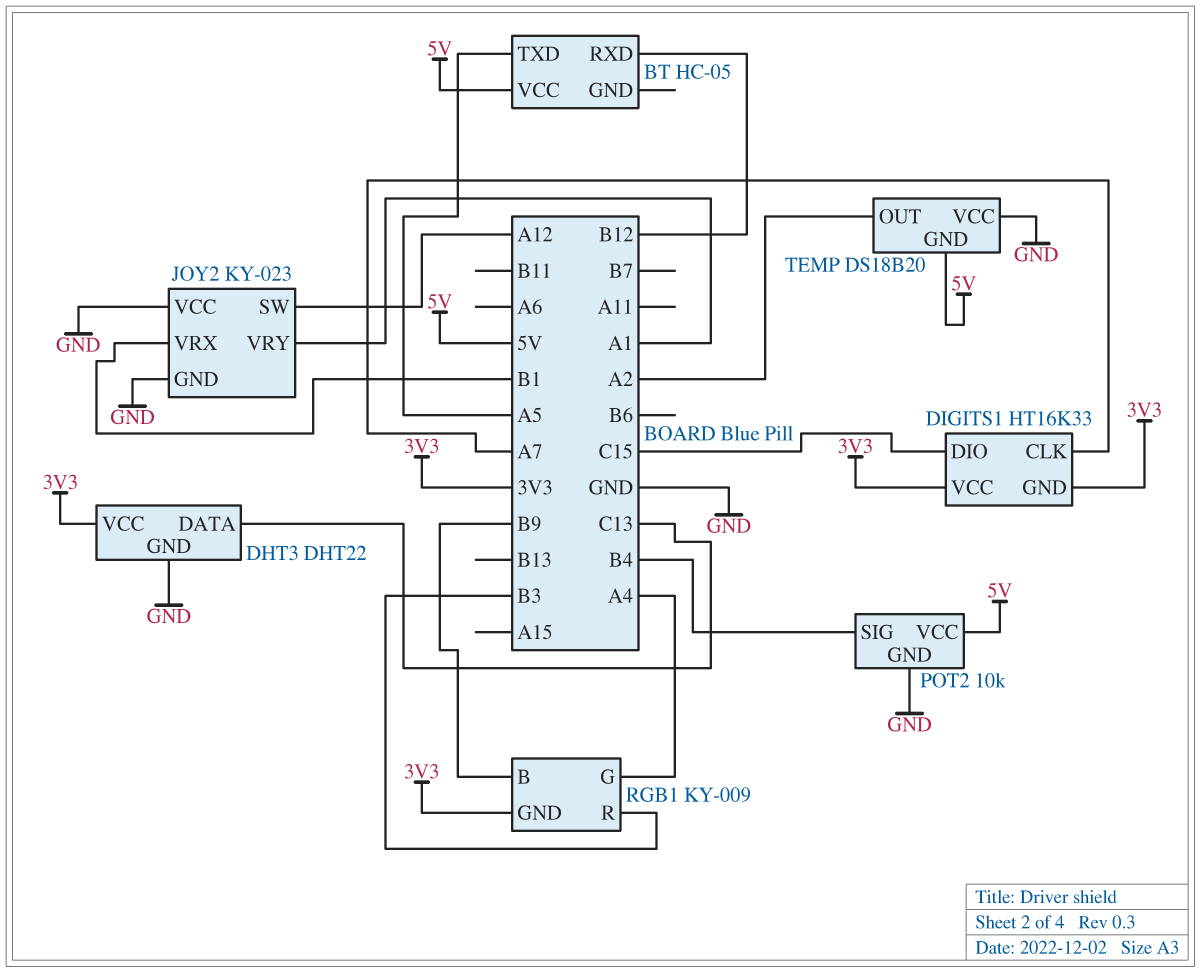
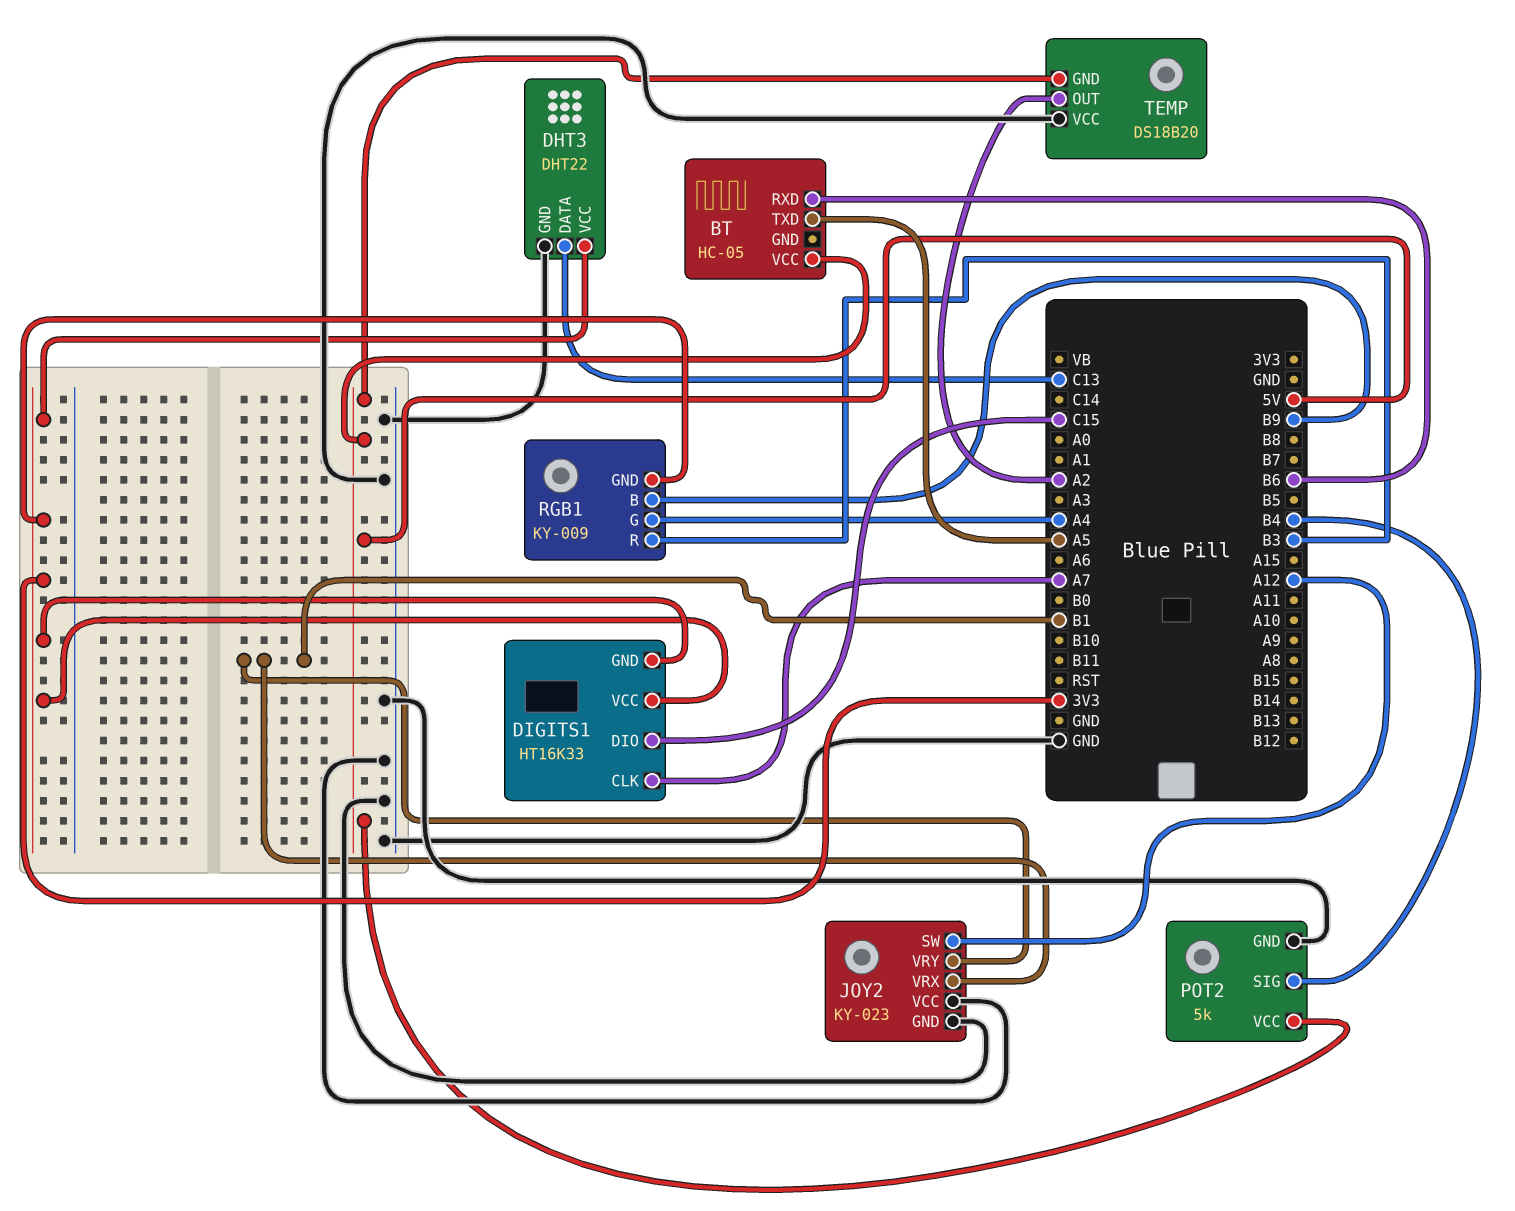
BT pin RXD: B12 -> B6
JOY2 pin VRY: A1 -> B1
POT2: 10k -> 5k

